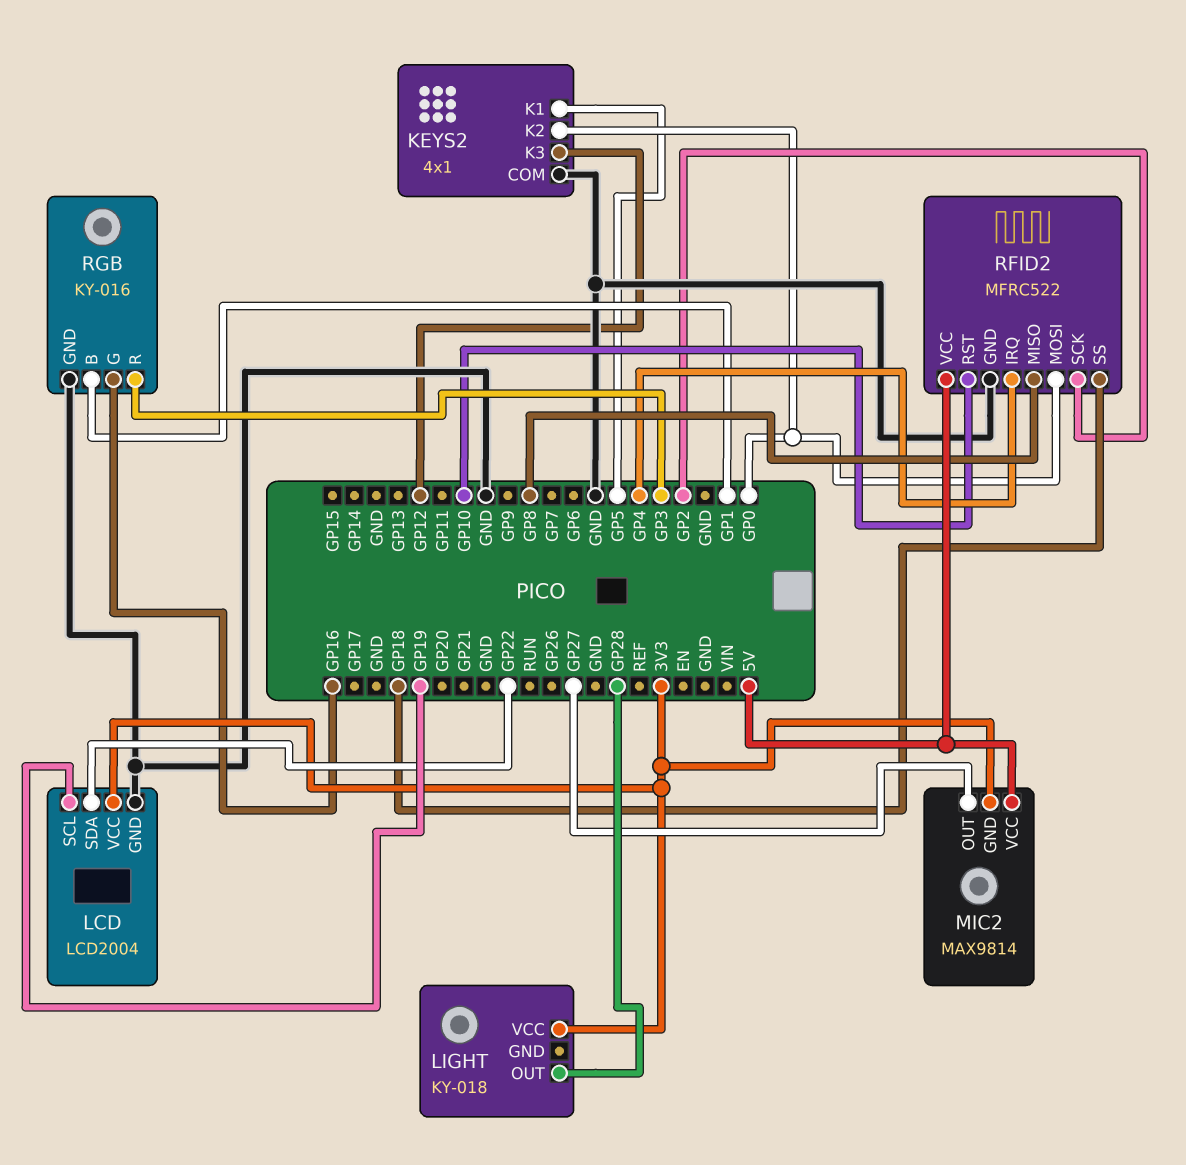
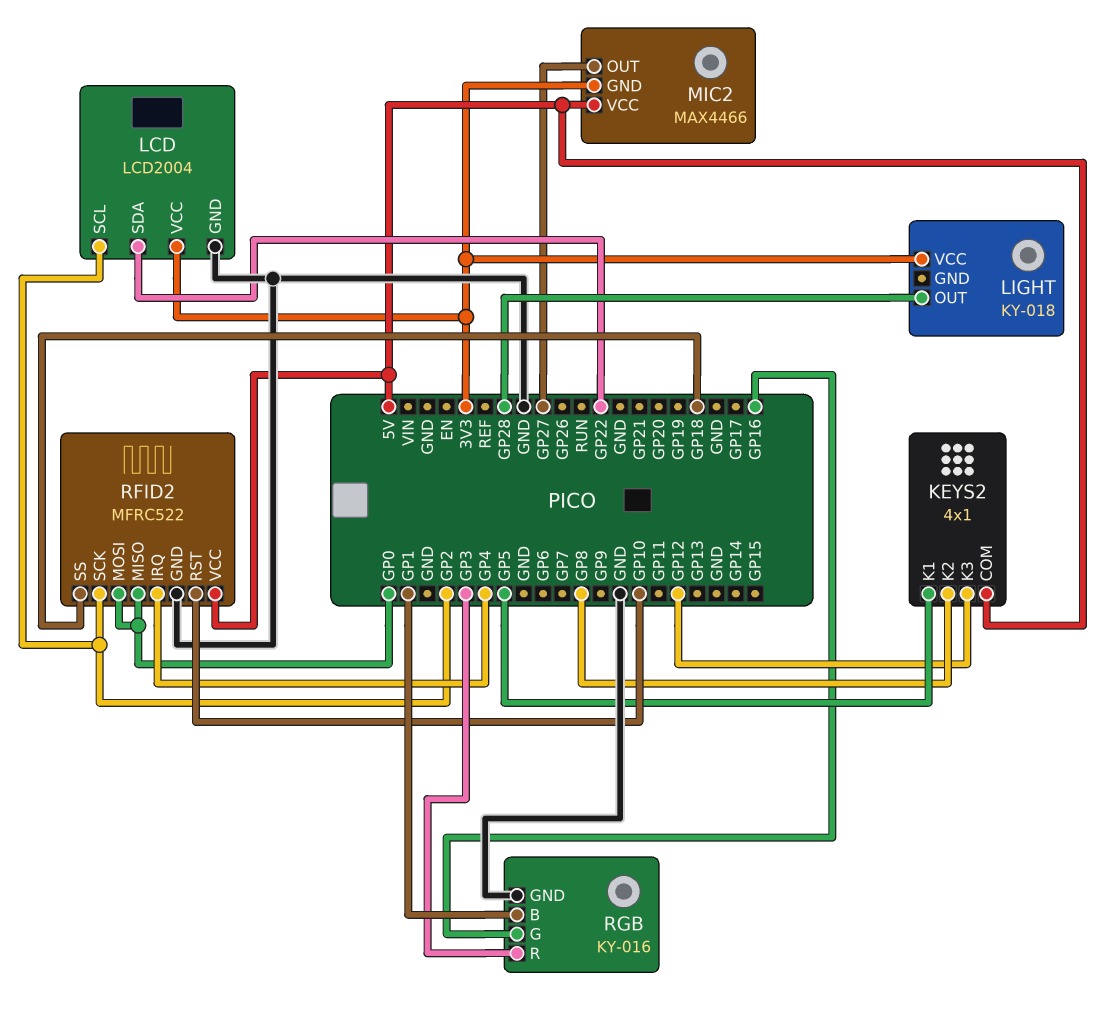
KEYS2 pin COM: GND -> 5V
KEYS2 pin K2: GP0 -> GP8
LCD pin SCL: GP19 -> GP2
MIC2: MAX9814 -> MAX4466
RFID2 pin MISO: GP8 -> GP0

